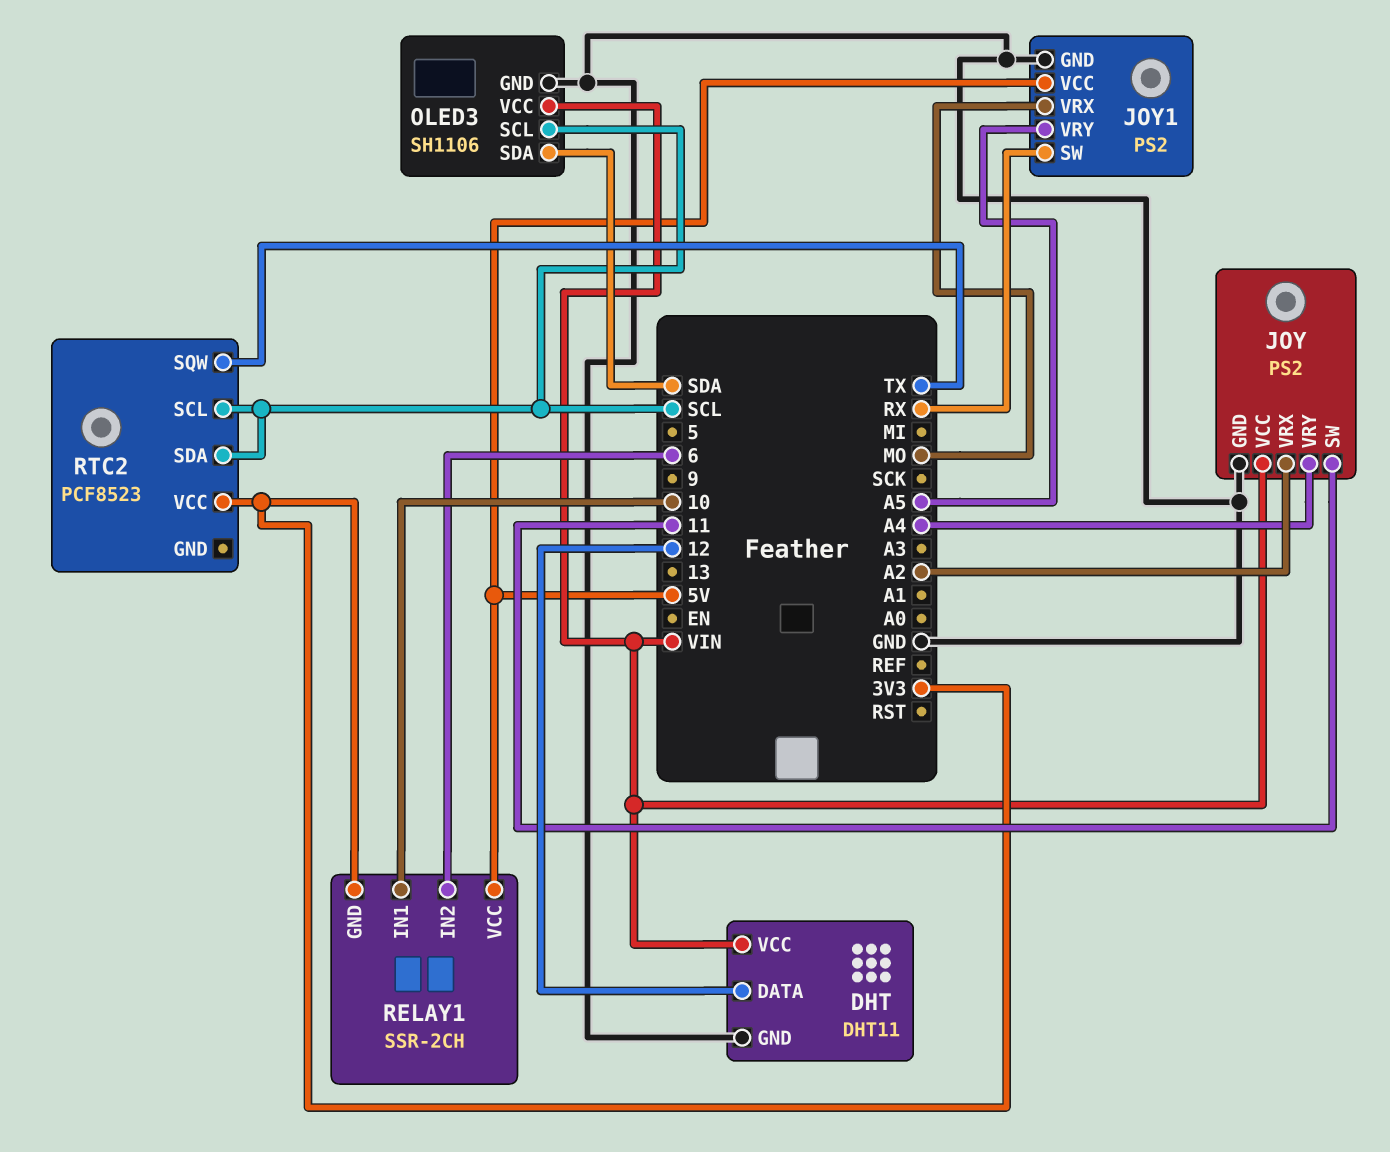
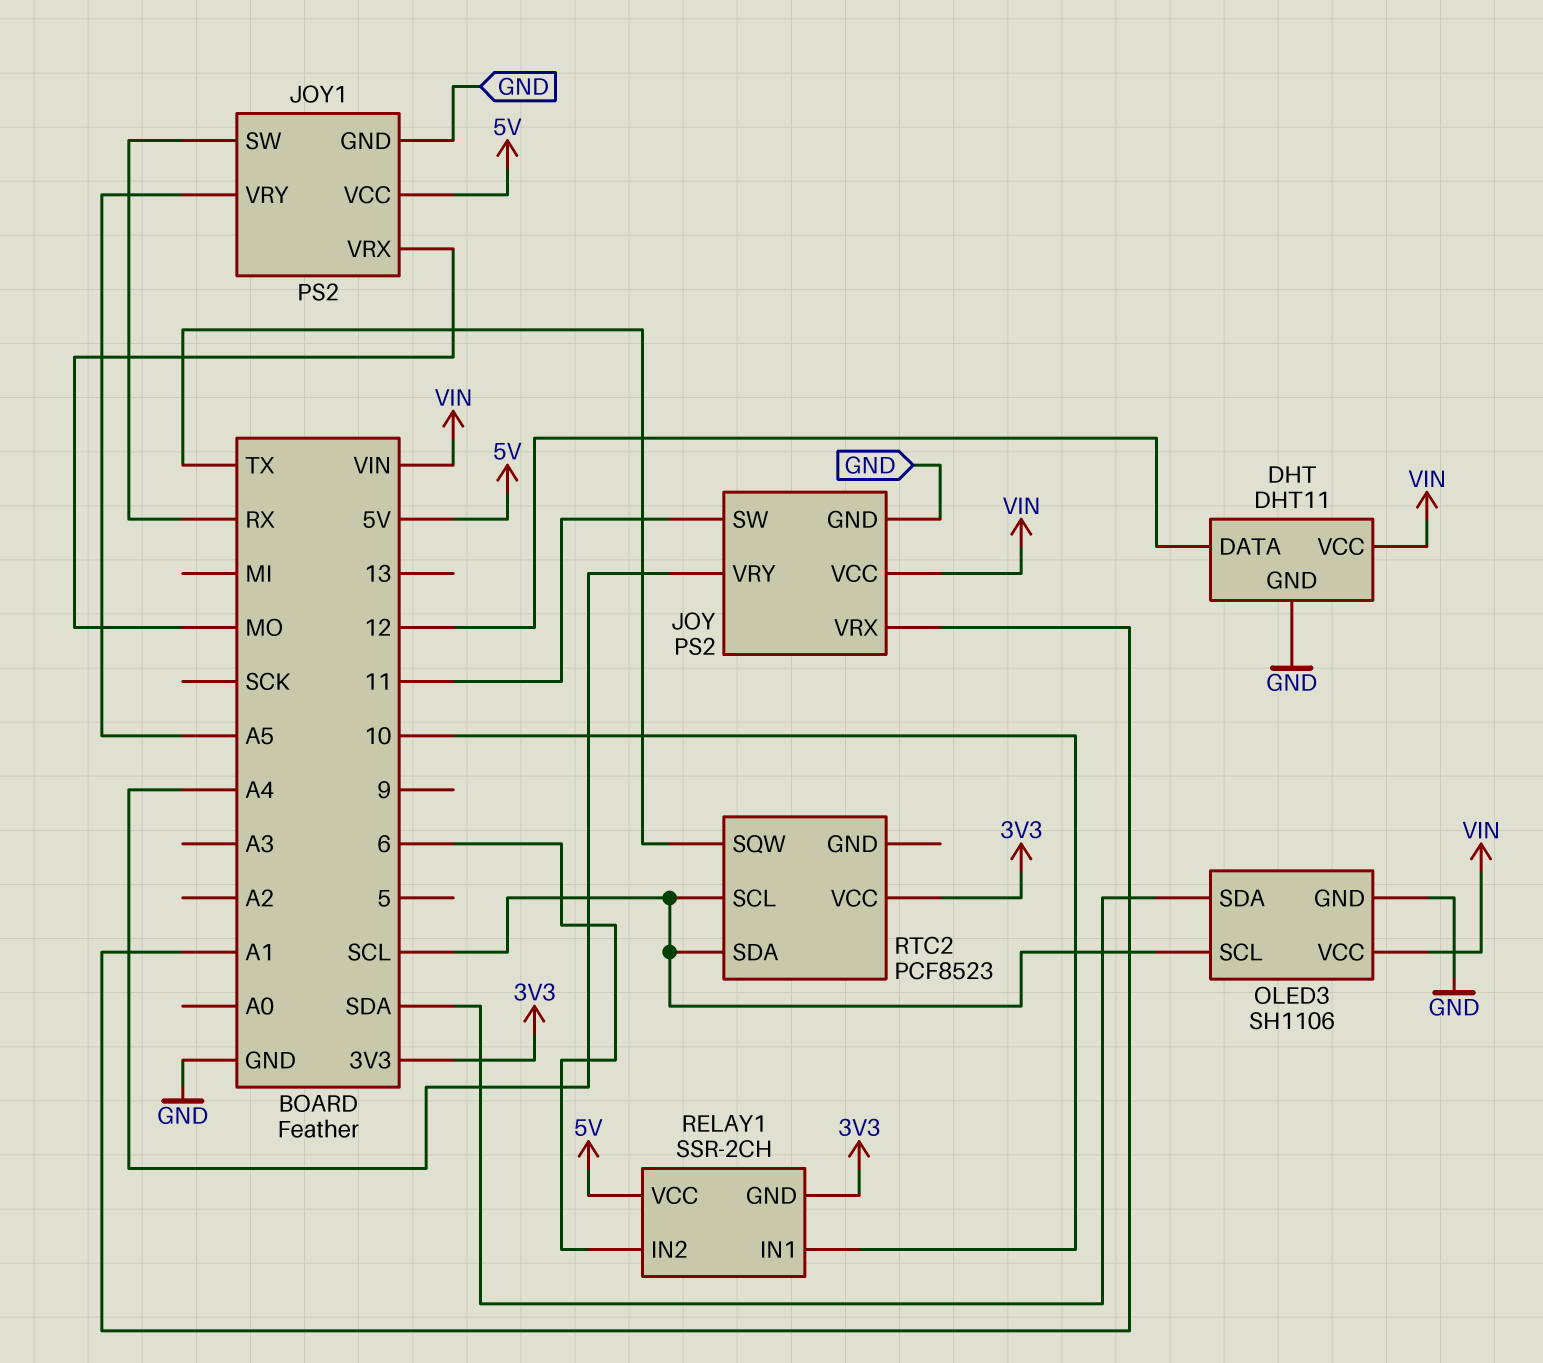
JOY pin VRX: A2 -> A1

